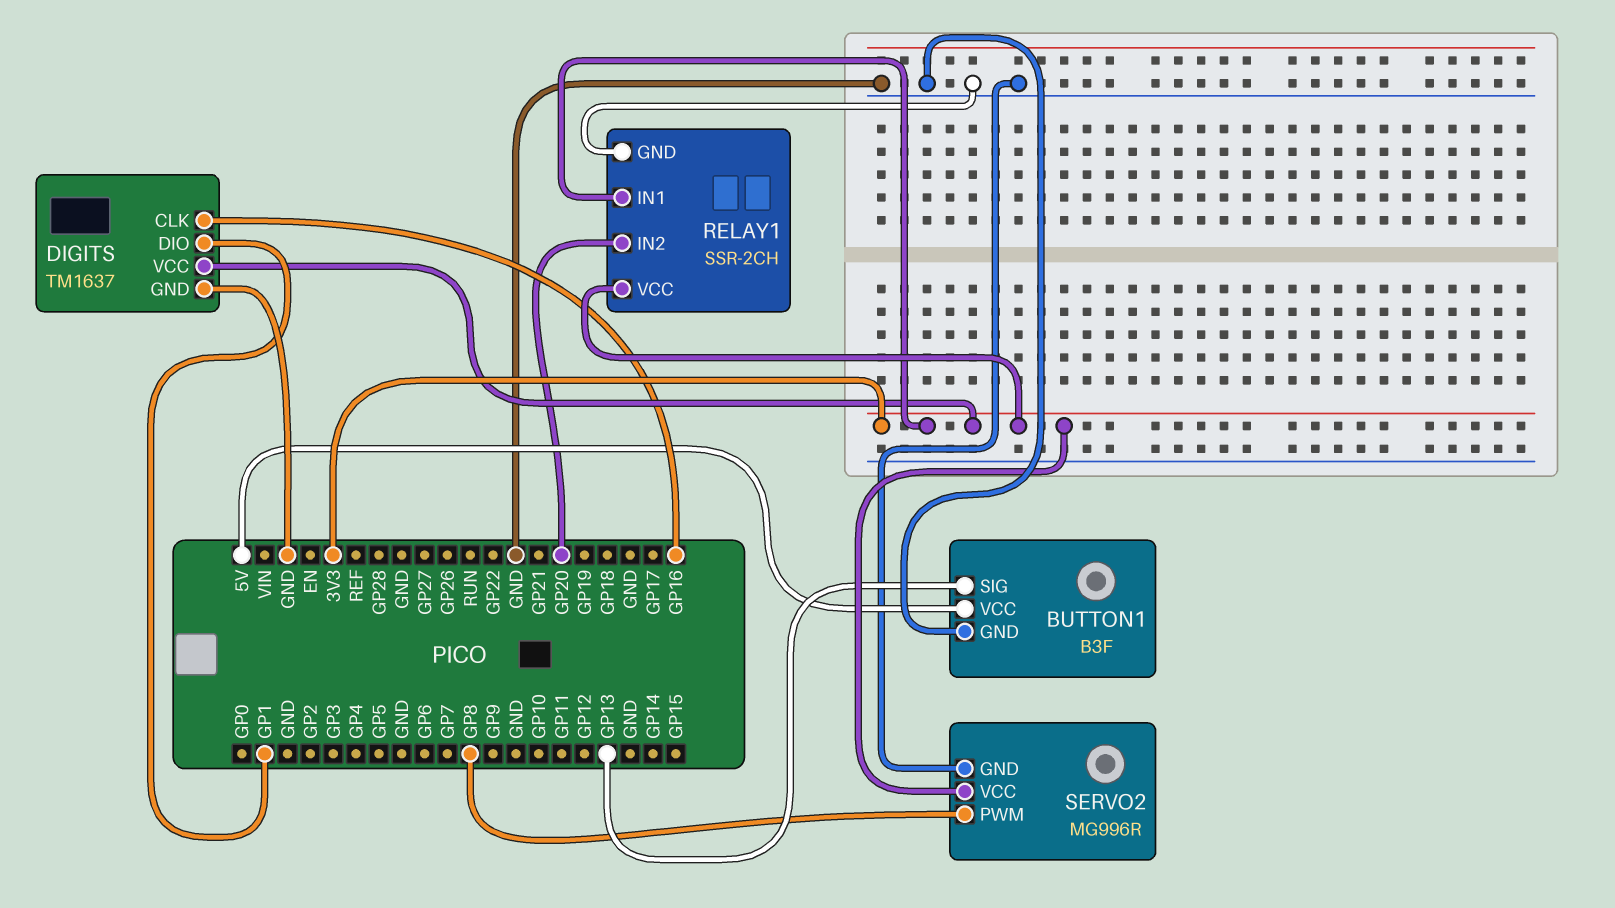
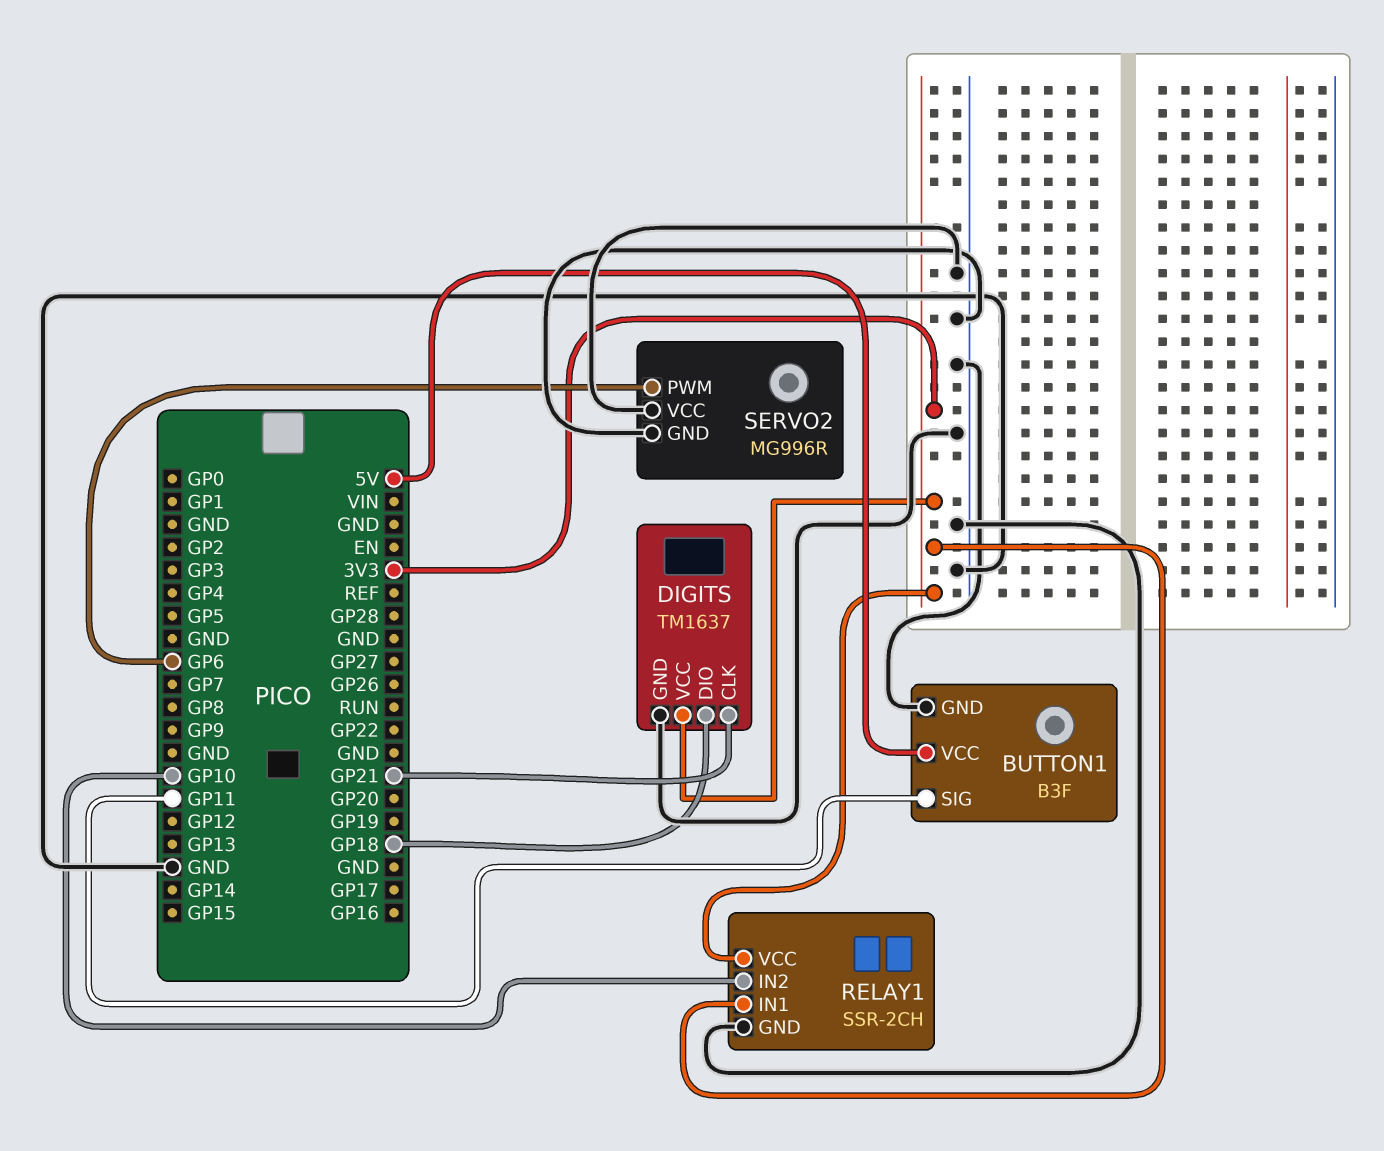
BUTTON1 pin SIG: GP13 -> GP11
DIGITS pin CLK: GP16 -> GP21
DIGITS pin DIO: GP1 -> GP18
RELAY1 pin IN2: GP20 -> GP10
SERVO2 pin PWM: GP8 -> GP6
SERVO2 pin VCC: 3V3 -> GND

